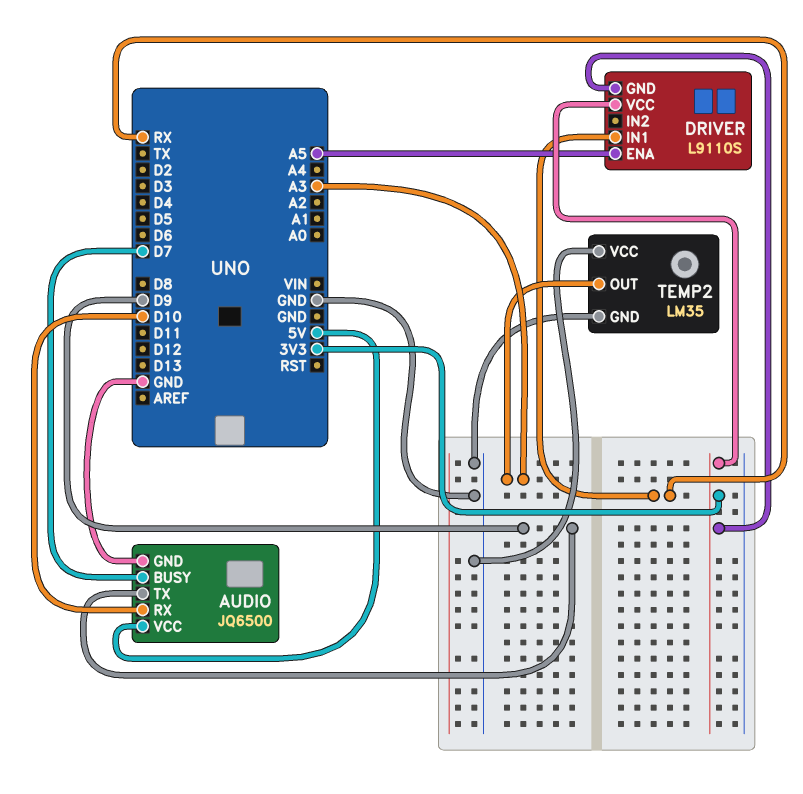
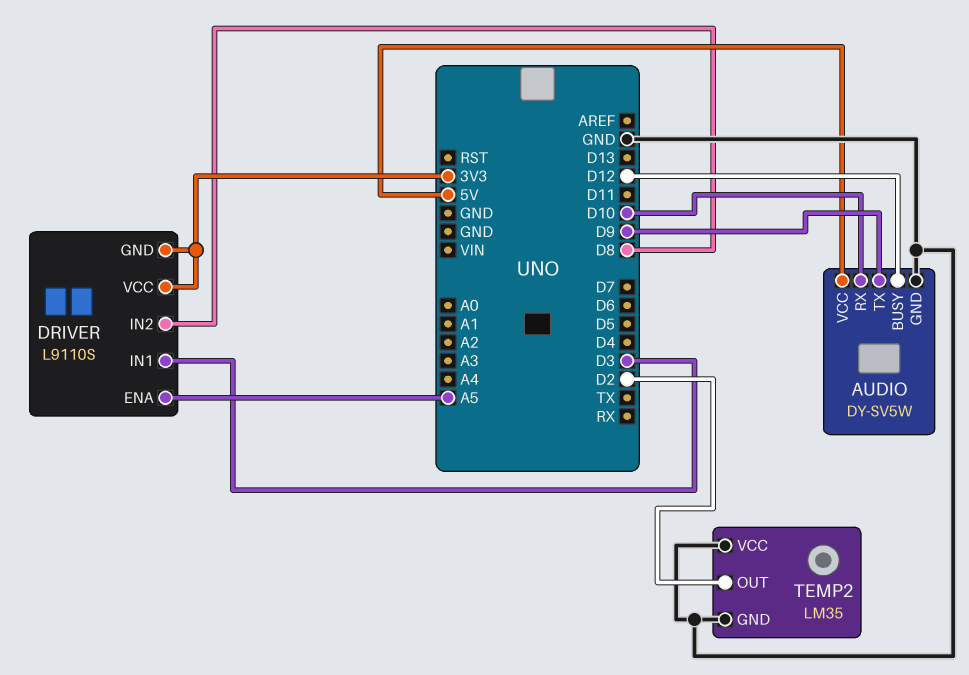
AUDIO: JQ6500 -> DY-SV5W
AUDIO pin BUSY: D7 -> D12
DRIVER pin IN1: RX -> D3
DRIVER pin IN2: none -> D8
TEMP2 pin OUT: A3 -> D2

